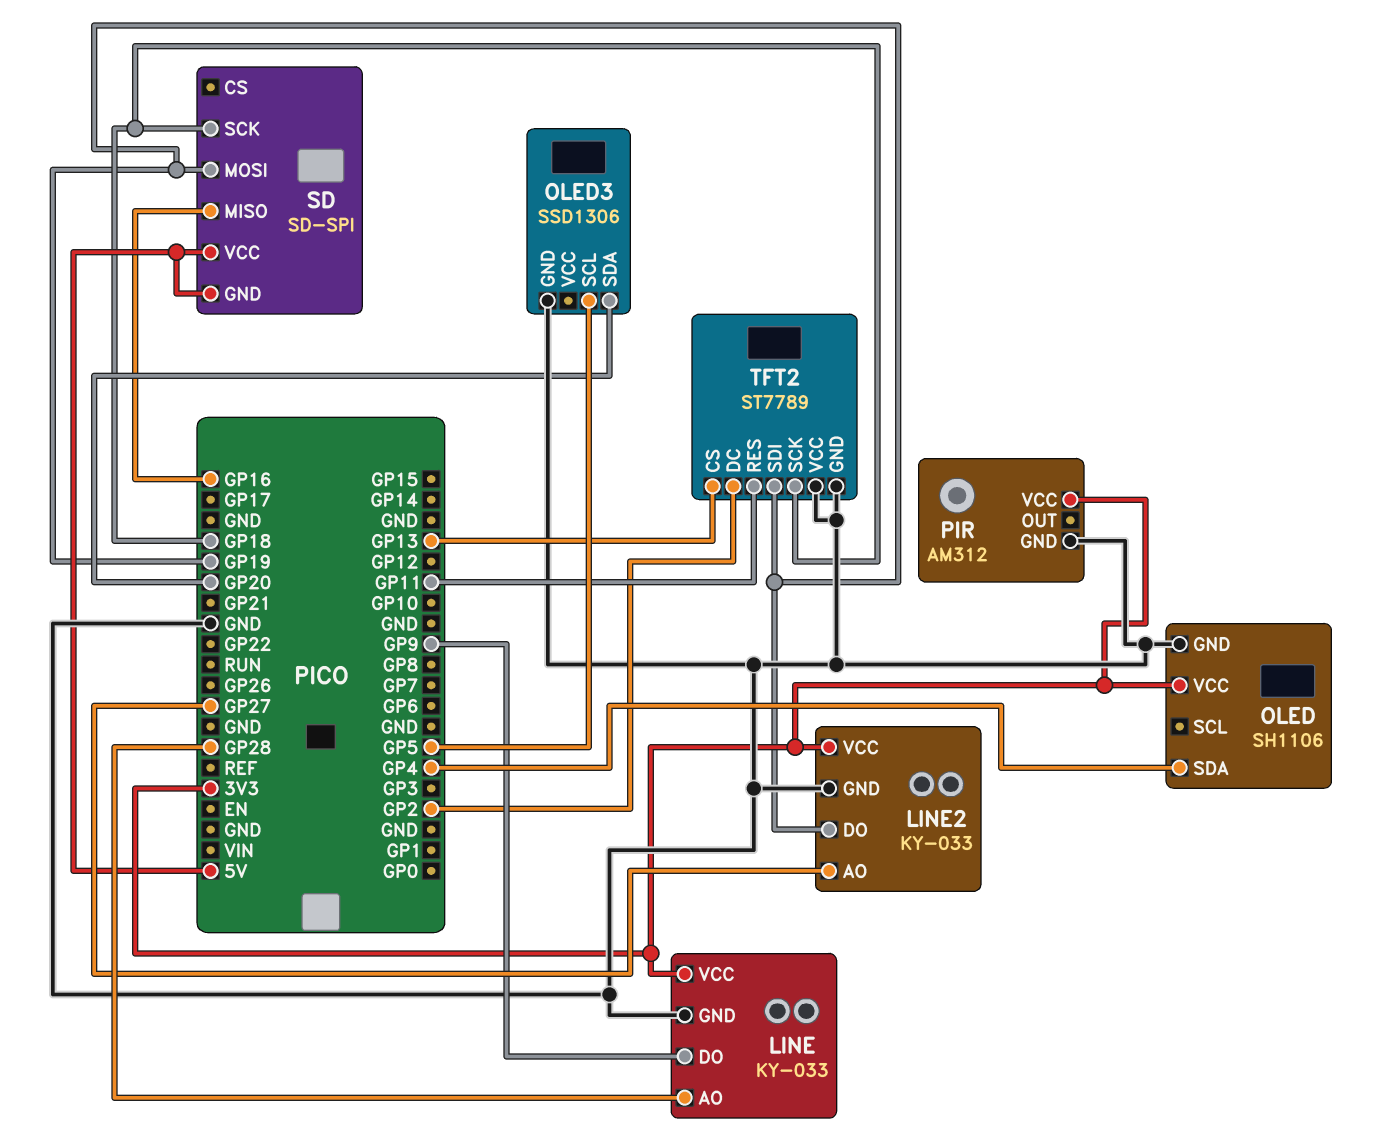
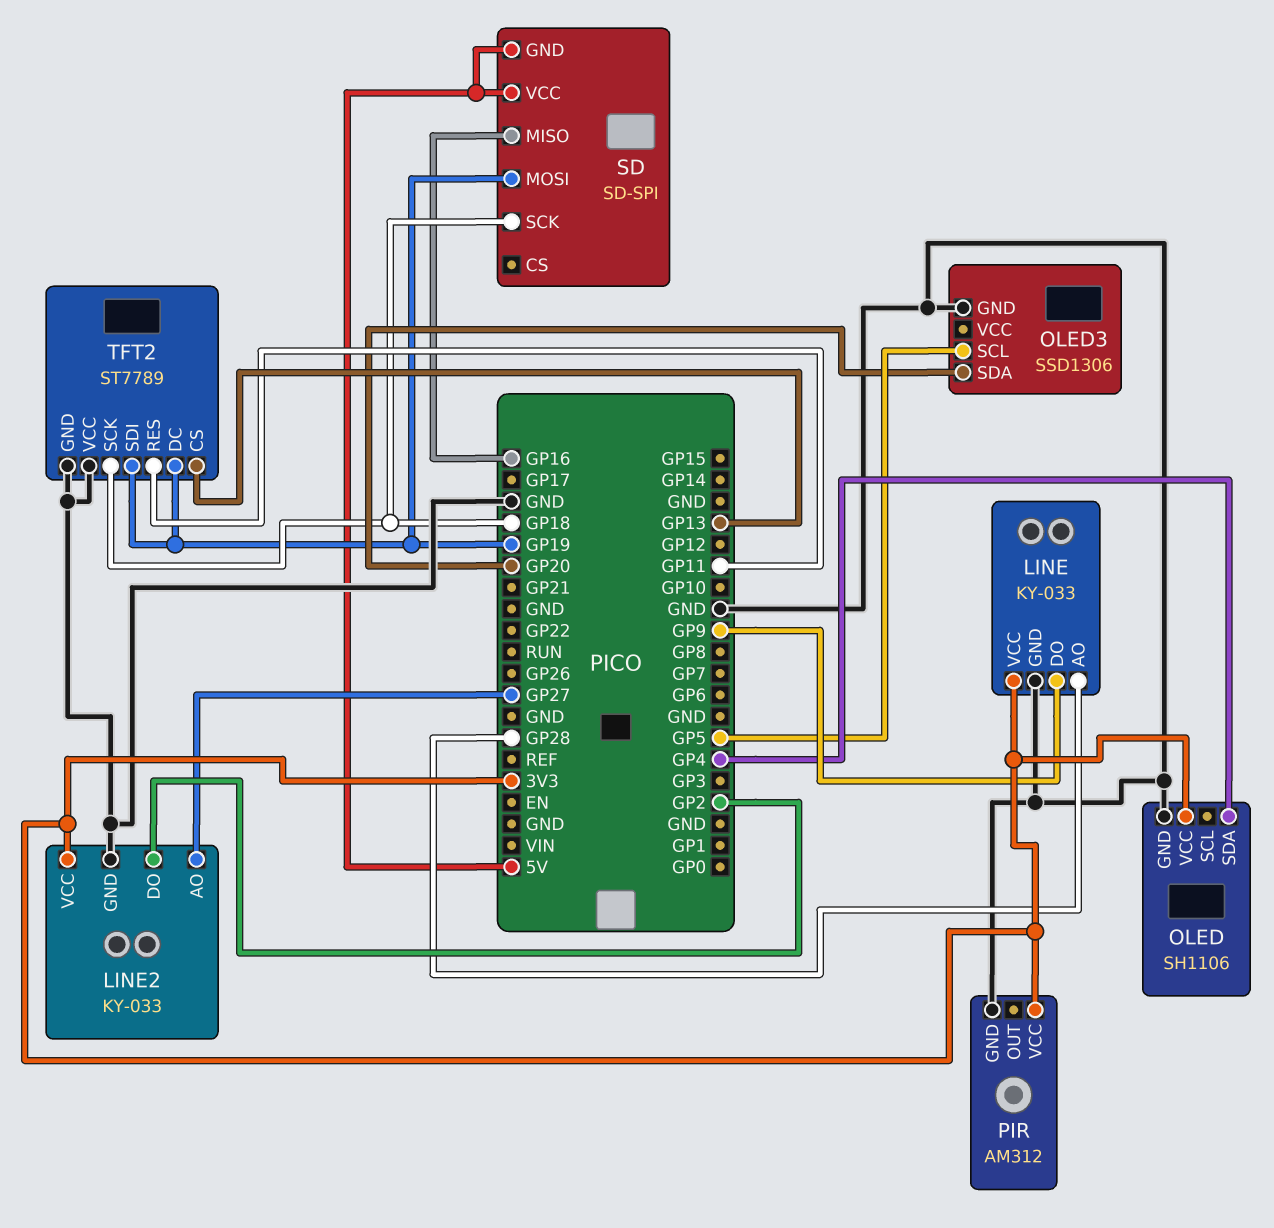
LINE2 pin DO: GP19 -> GP2
TFT2 pin DC: GP2 -> GP19

